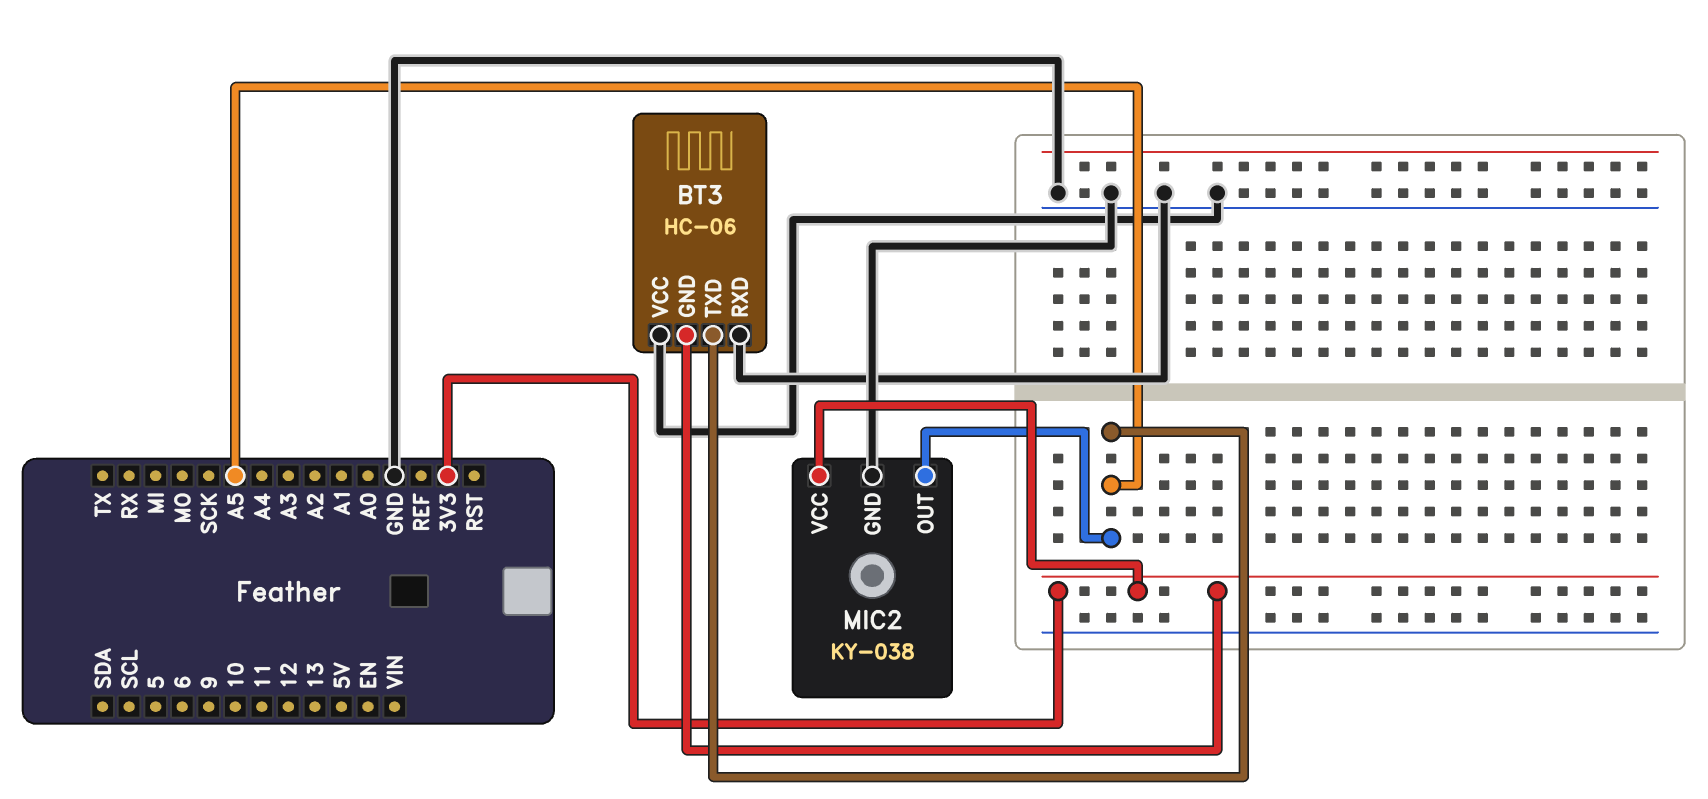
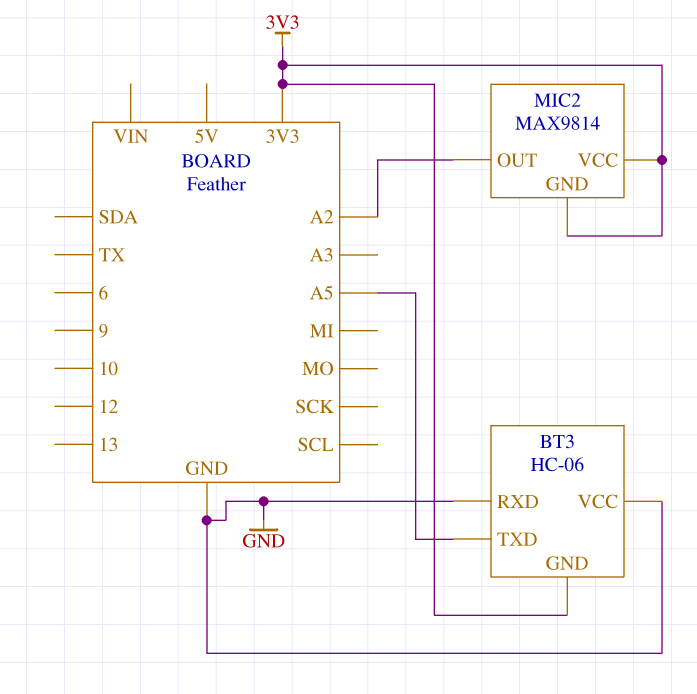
MIC2: KY-038 -> MAX9814
MIC2 pin GND: GND -> 3V3
MIC2 pin OUT: A5 -> A2

